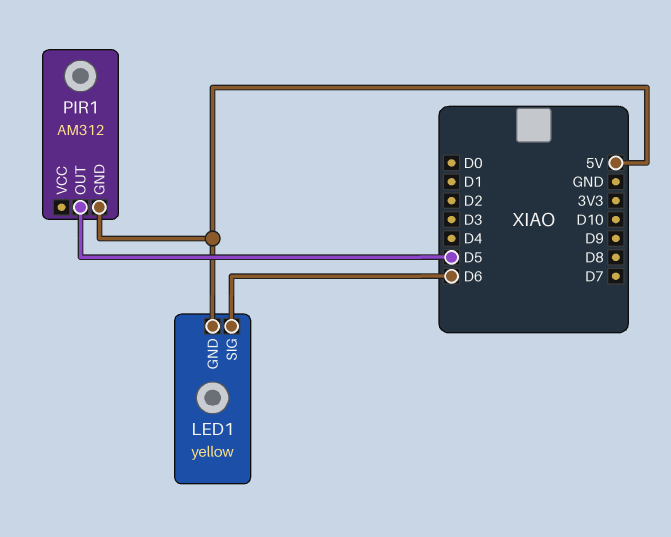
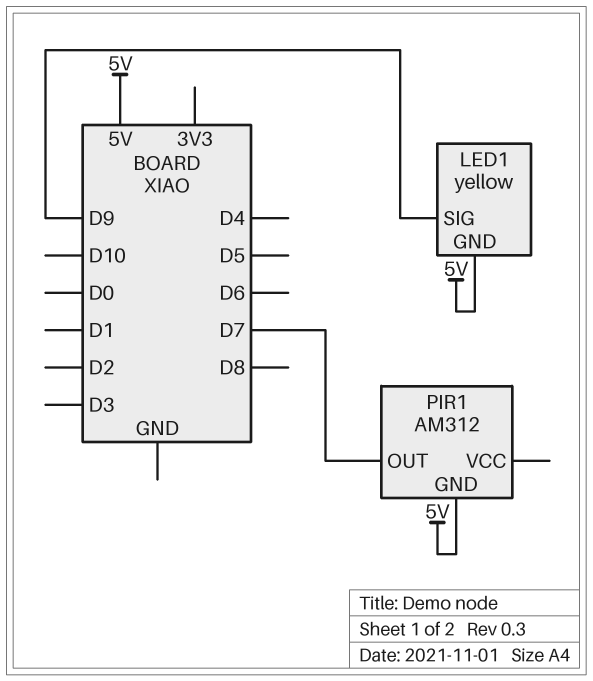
LED1 pin SIG: D6 -> D9
PIR1 pin OUT: D5 -> D7

